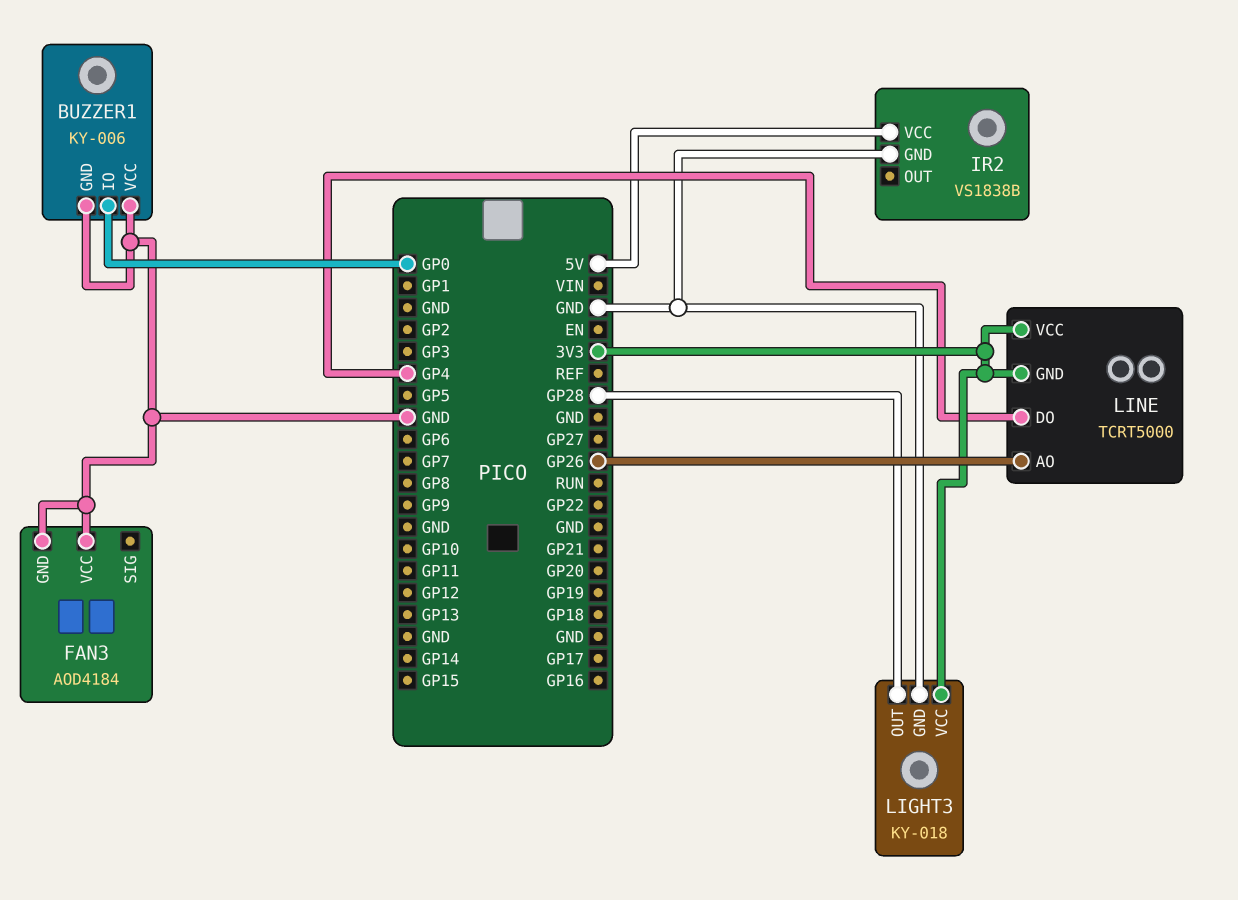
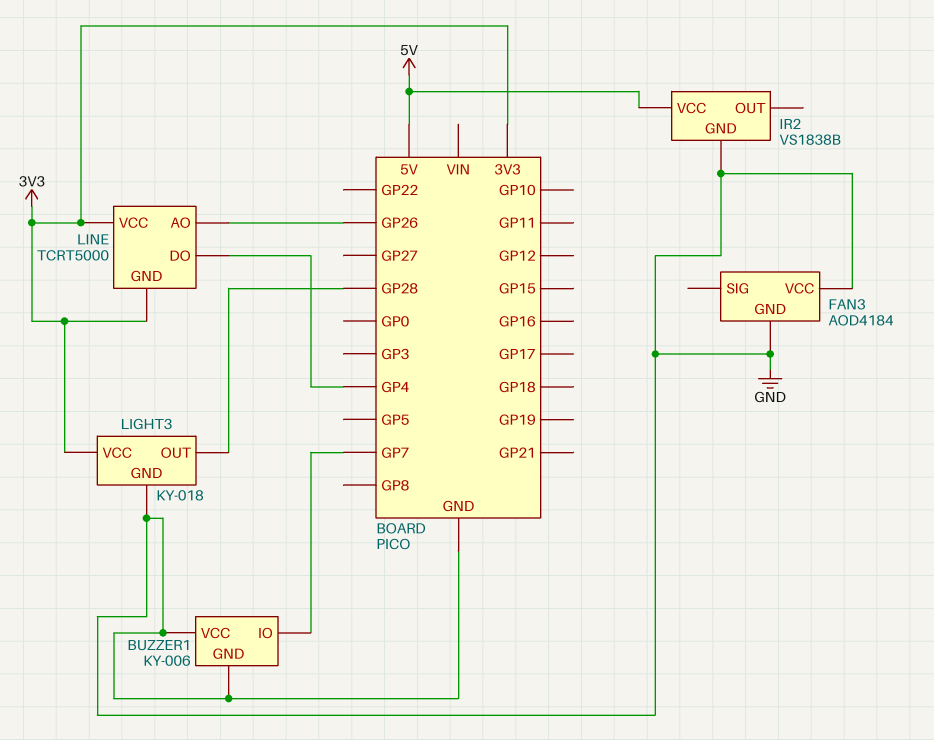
BUZZER1 pin IO: GP0 -> GP7

